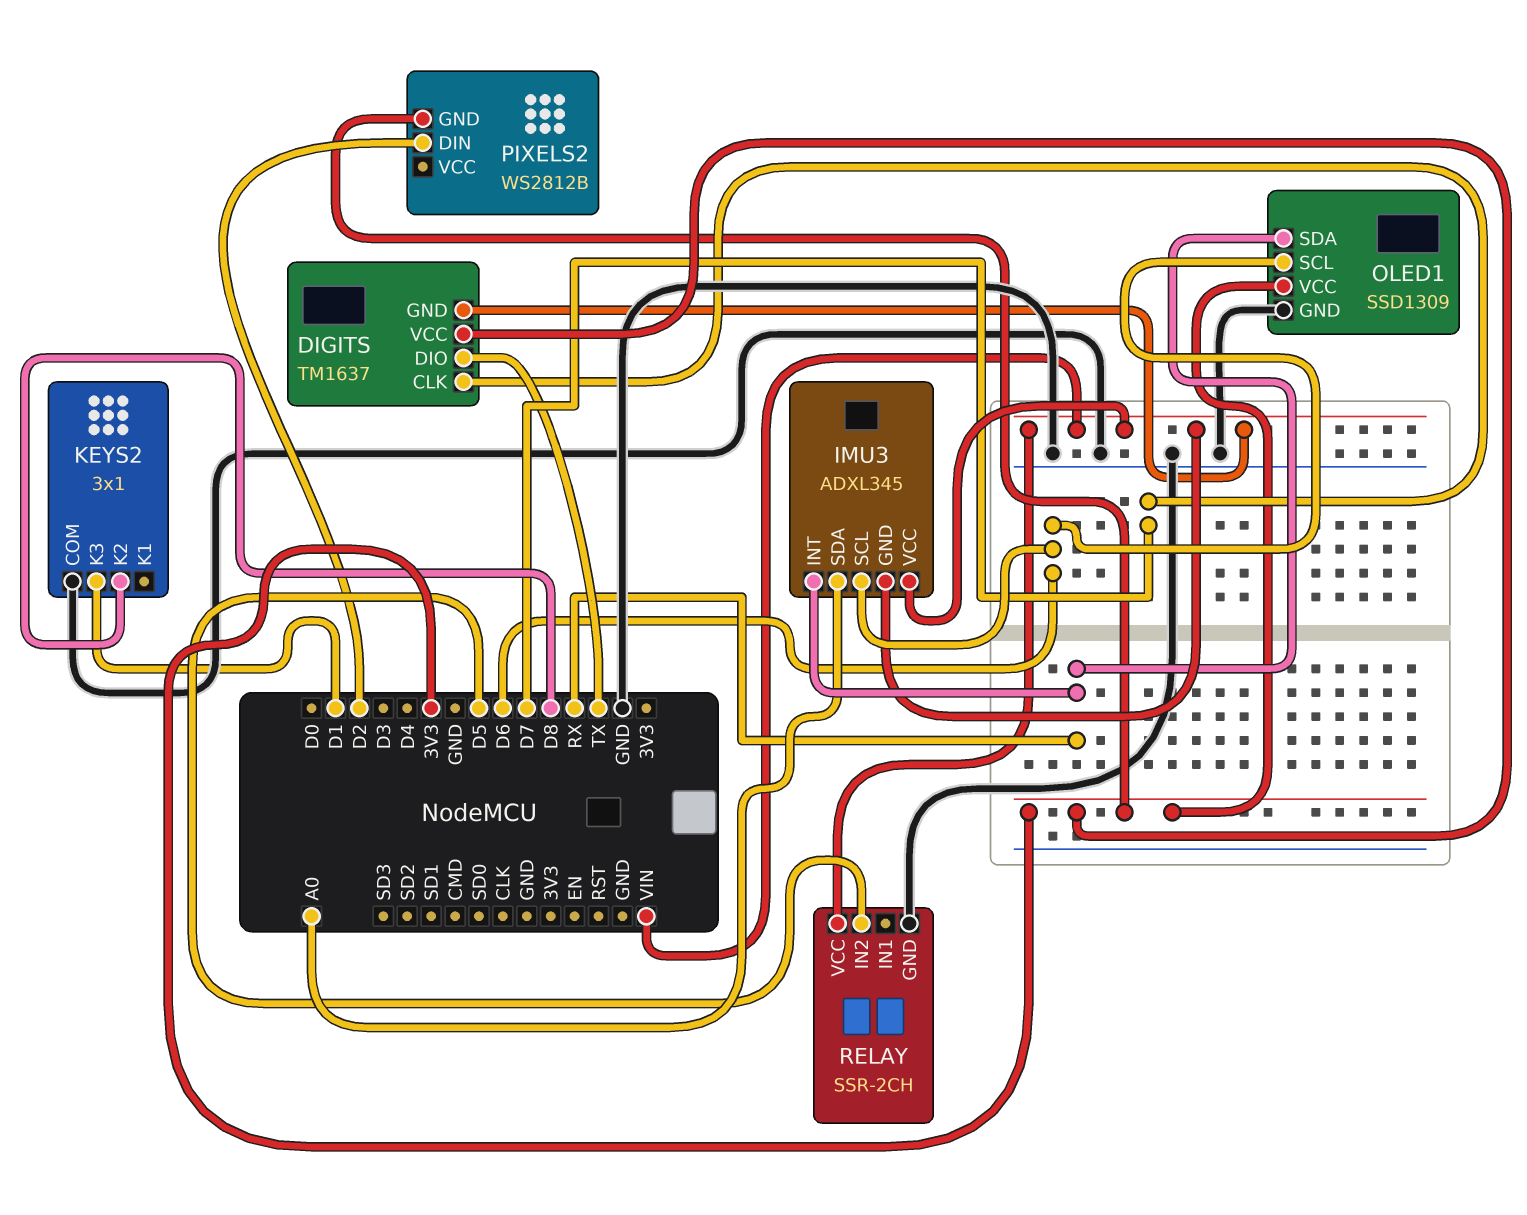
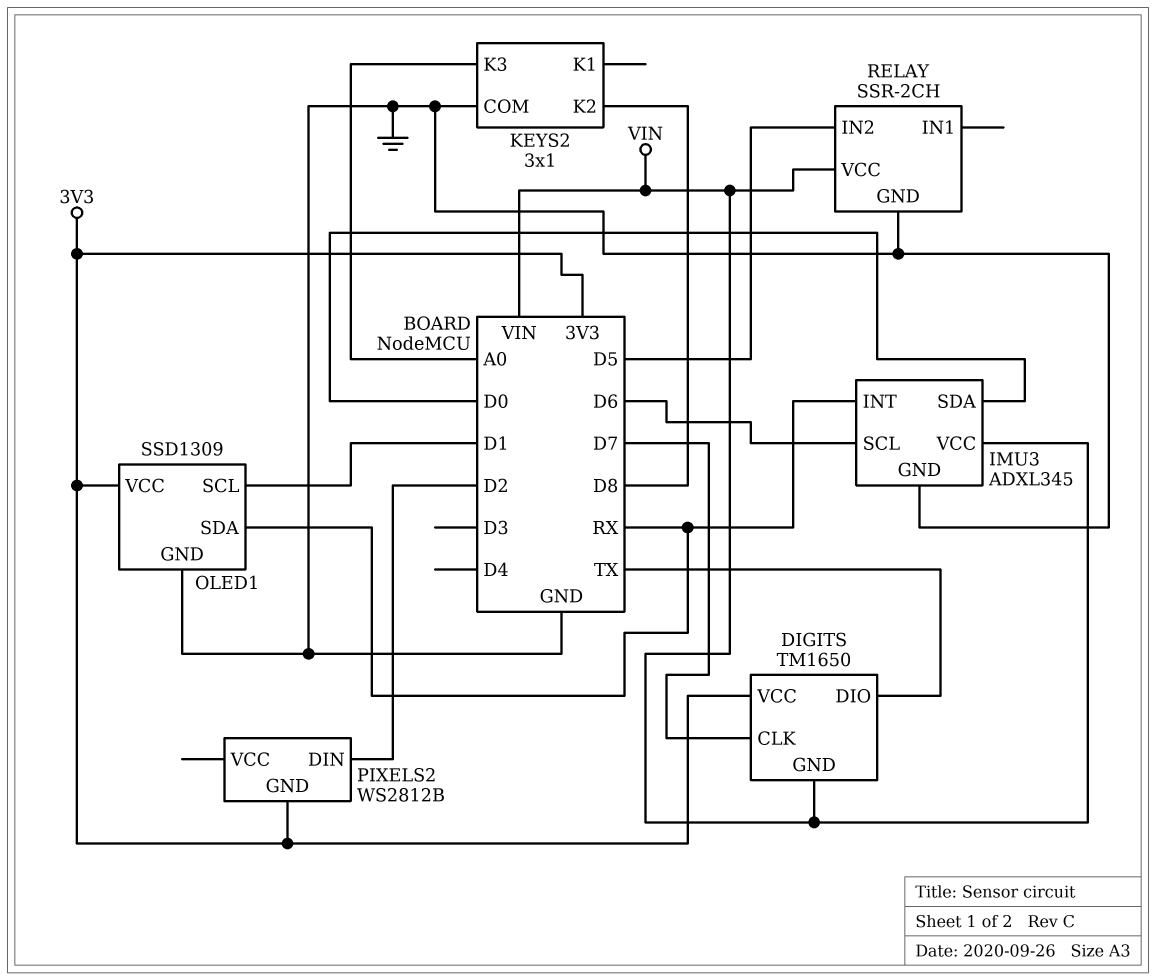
DIGITS: TM1637 -> TM1650
IMU3 pin GND: VIN -> GND
IMU3 pin SDA: A0 -> D0
KEYS2 pin K3: D1 -> A0
OLED1 pin SCL: D6 -> D1

